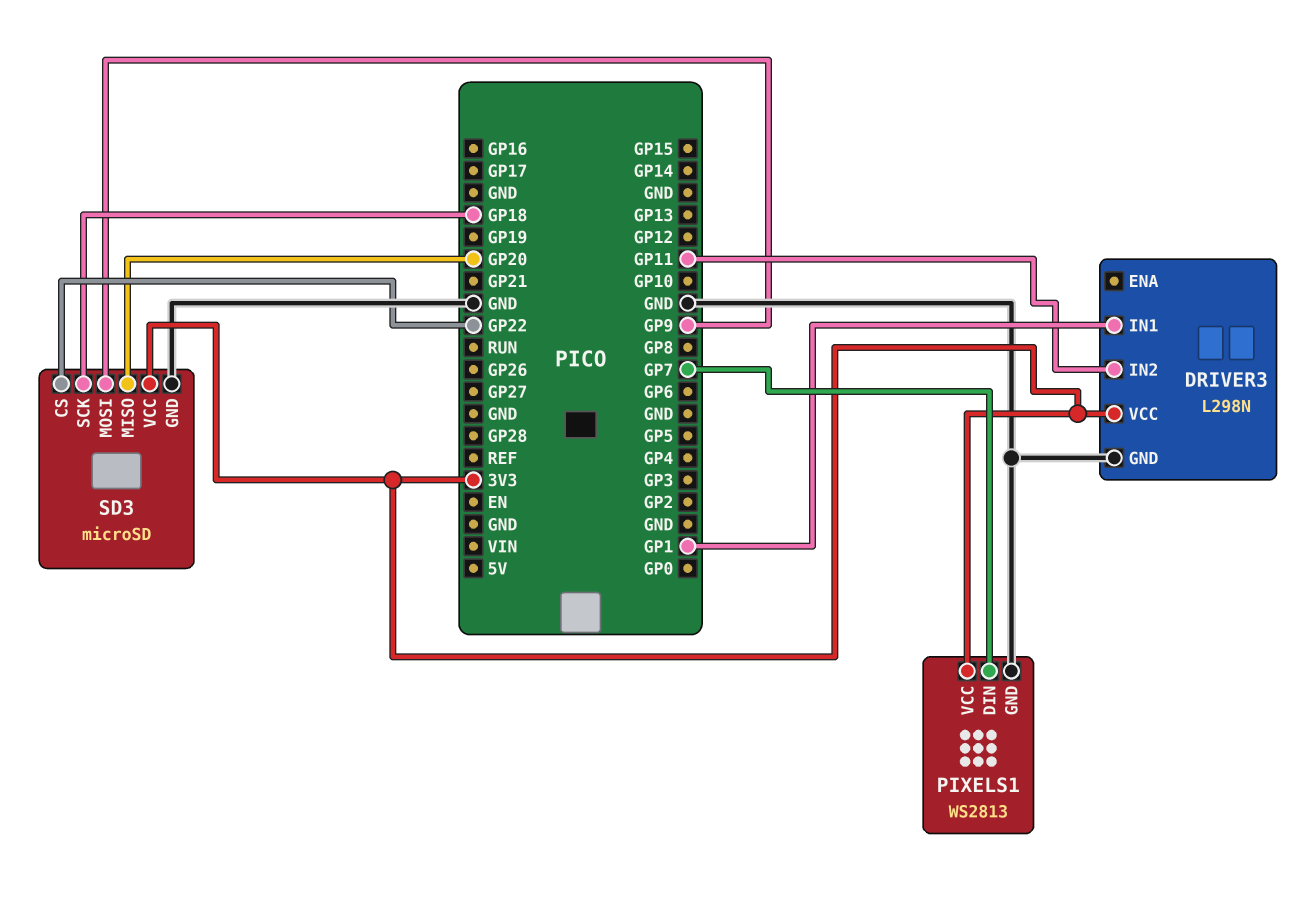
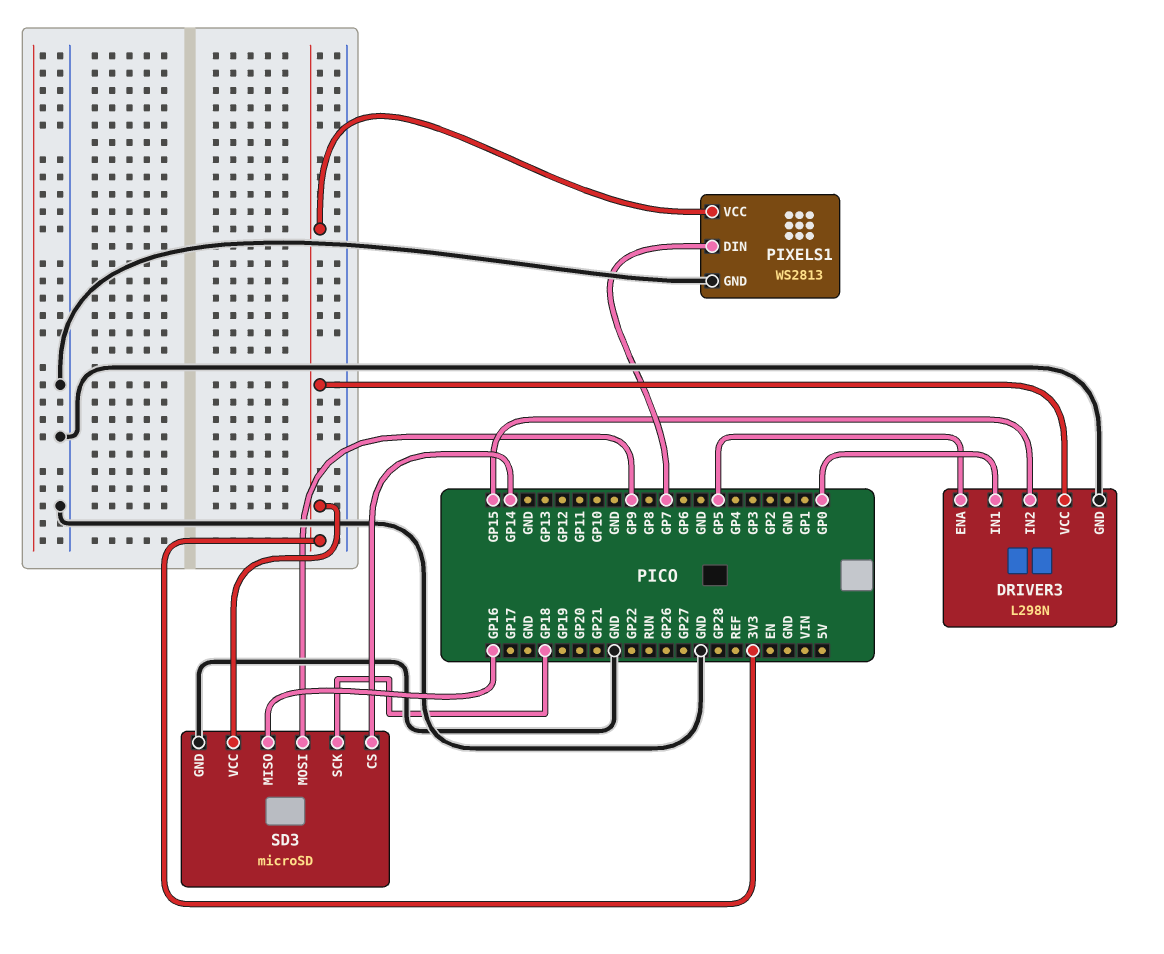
DRIVER3 pin ENA: none -> GP5
DRIVER3 pin IN1: GP1 -> GP0
DRIVER3 pin IN2: GP11 -> GP15
SD3 pin CS: GP22 -> GP14
SD3 pin MISO: GP20 -> GP16

